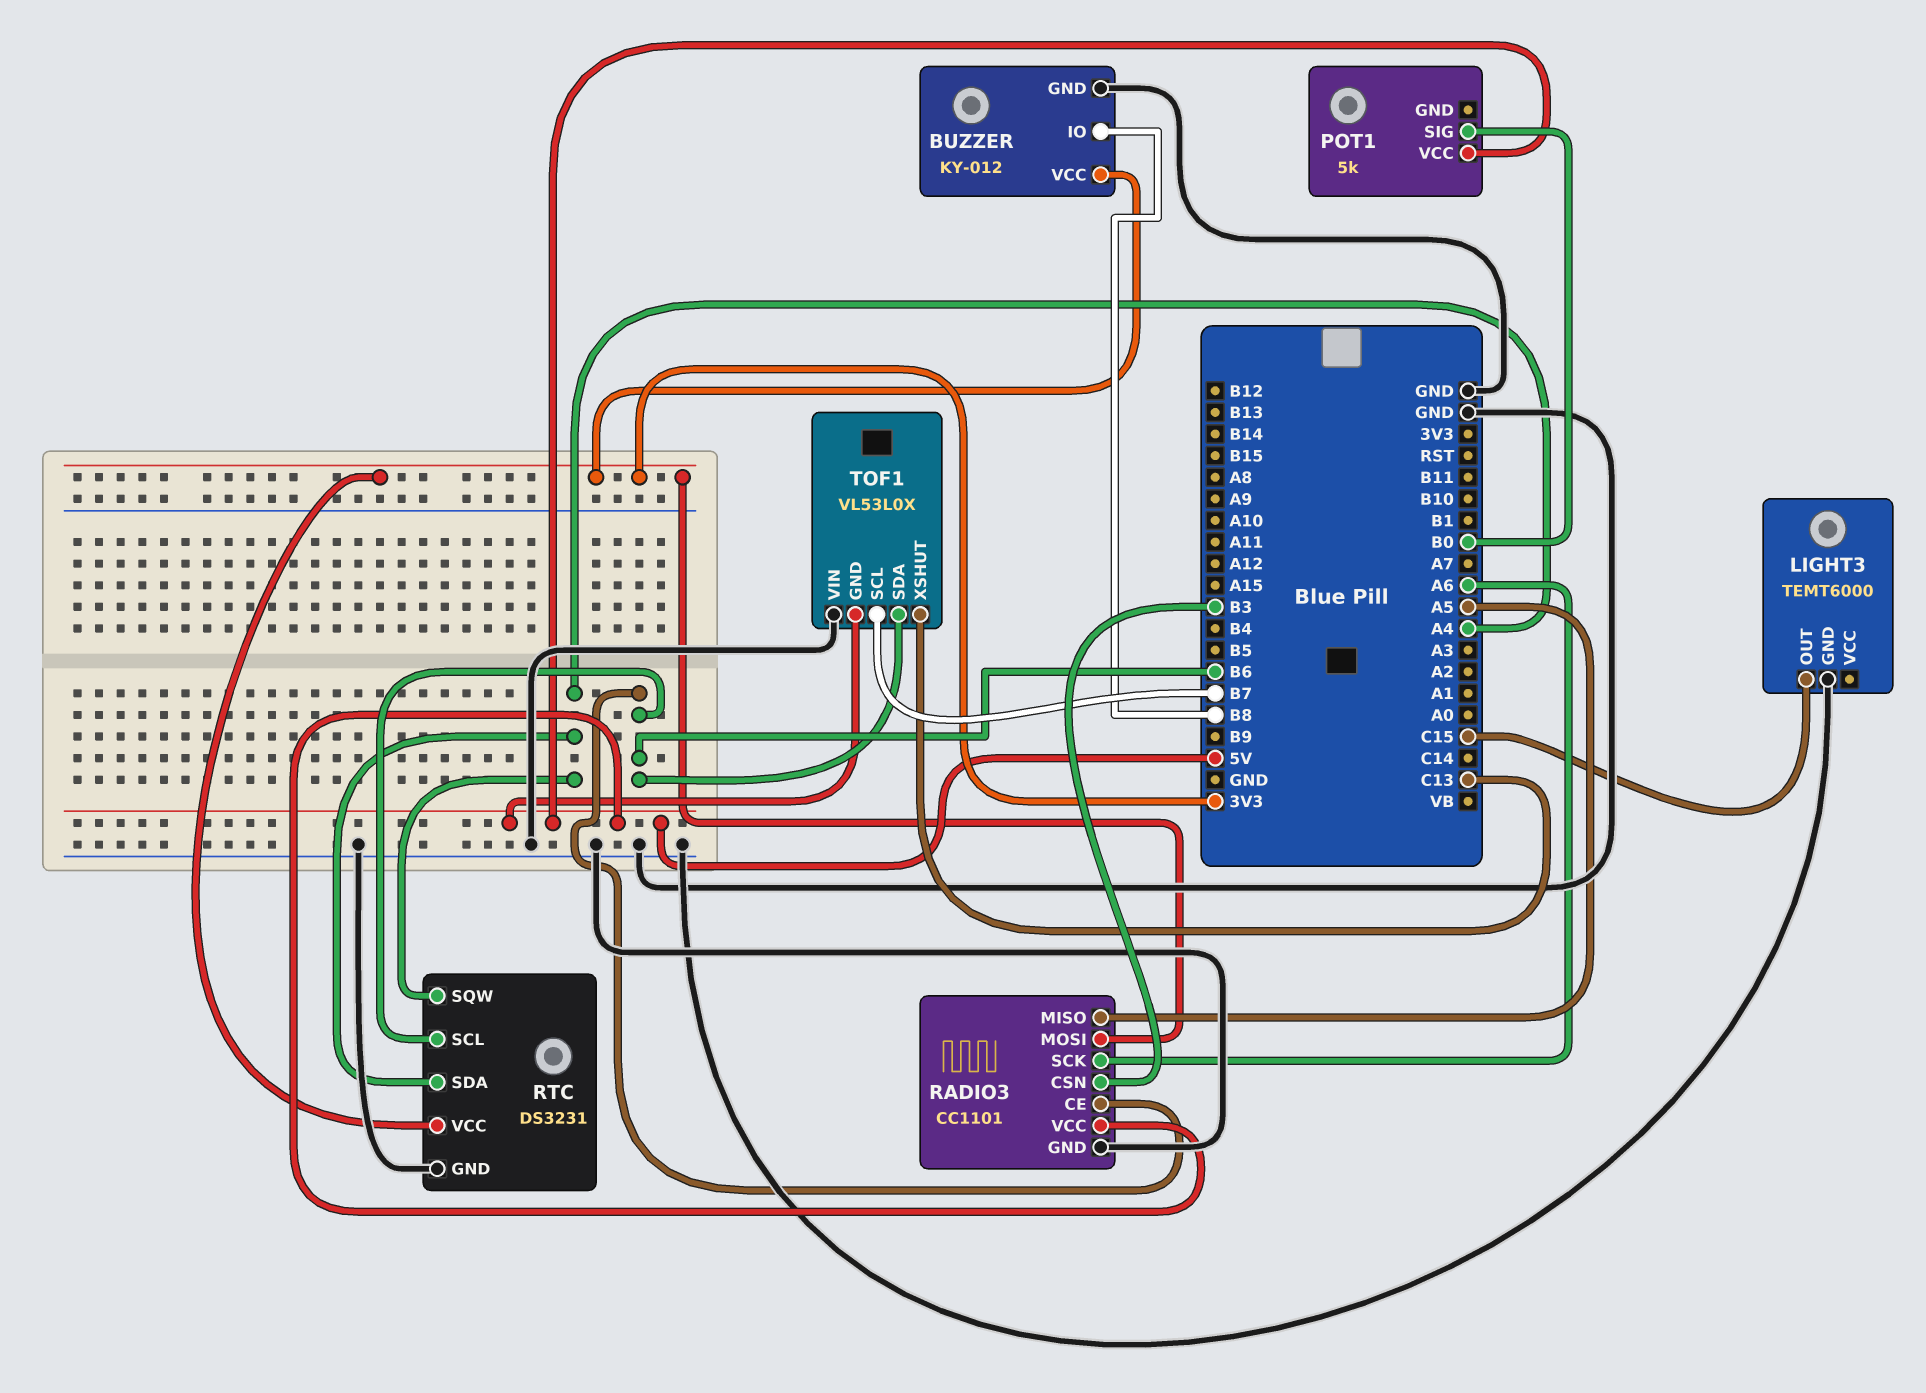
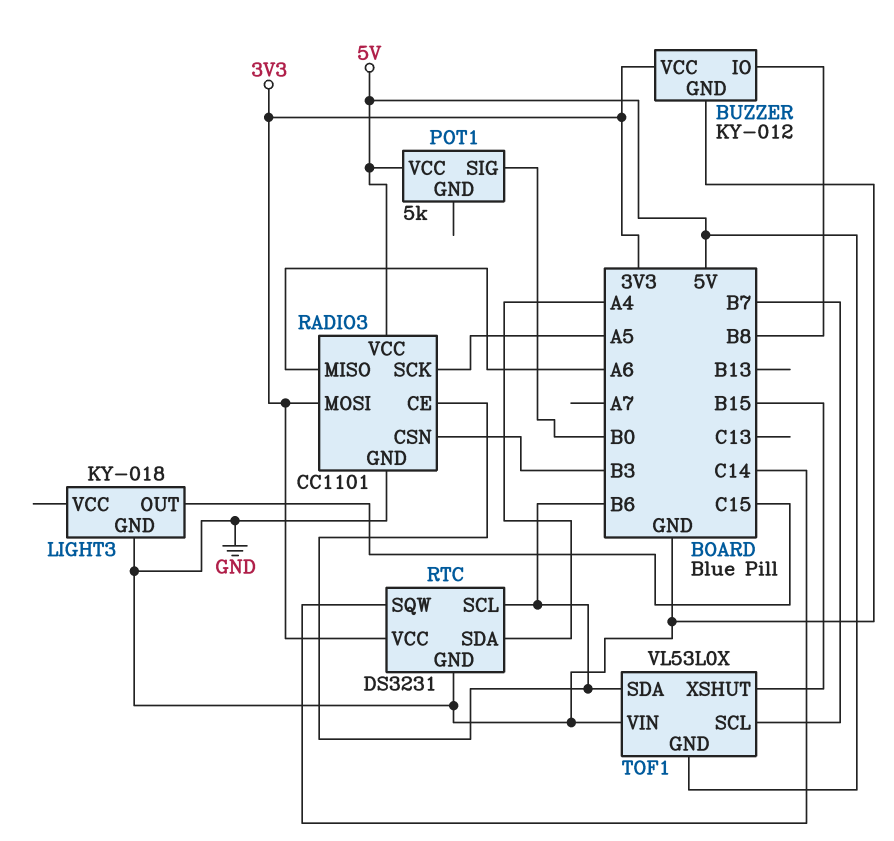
LIGHT3: TEMT6000 -> KY-018
RADIO3 pin MISO: A5 -> A6
RADIO3 pin SCK: A6 -> A5
RTC pin SQW: A4 -> C14
TOF1 pin XSHUT: C13 -> B15

